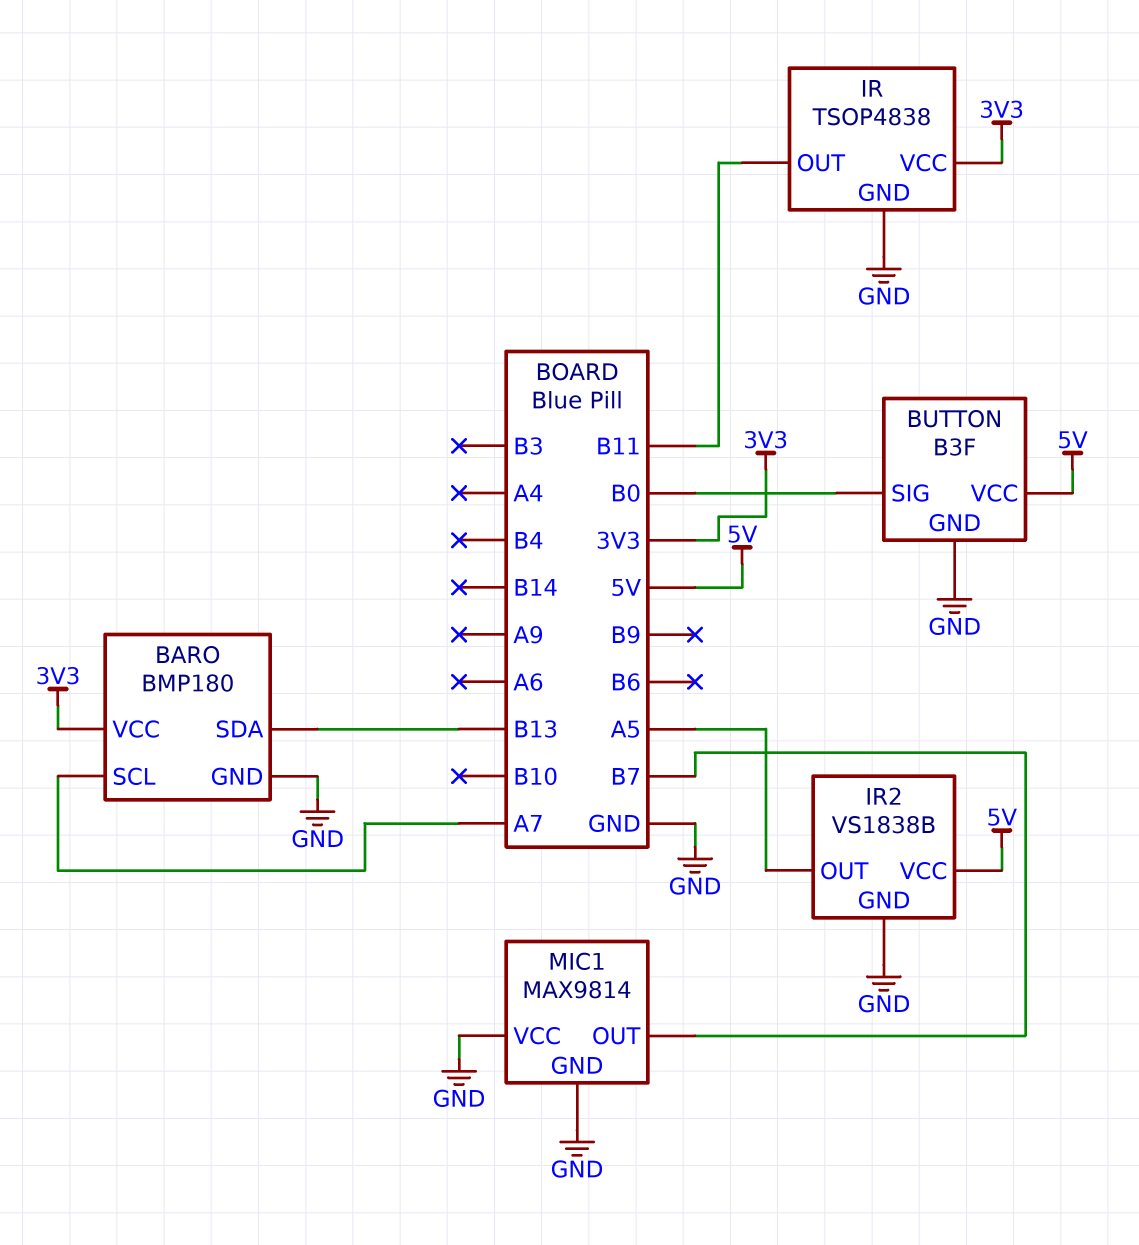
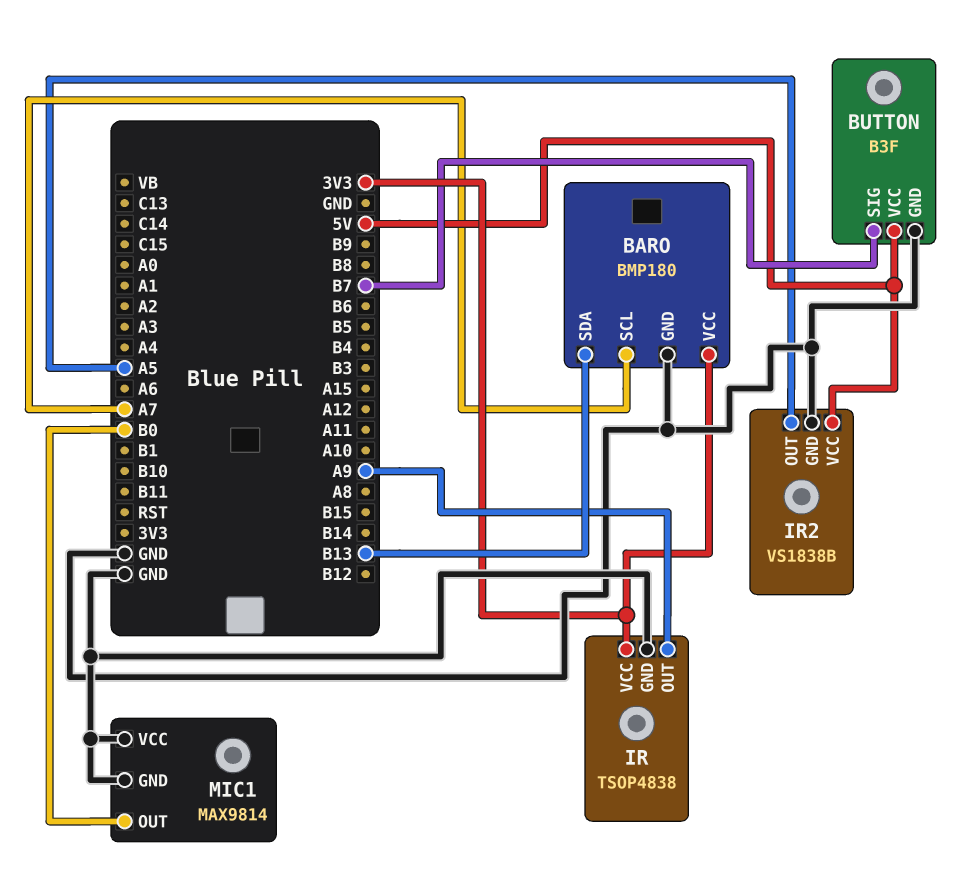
BUTTON pin SIG: B0 -> B7
IR pin OUT: B11 -> A9
MIC1 pin OUT: B7 -> B0

